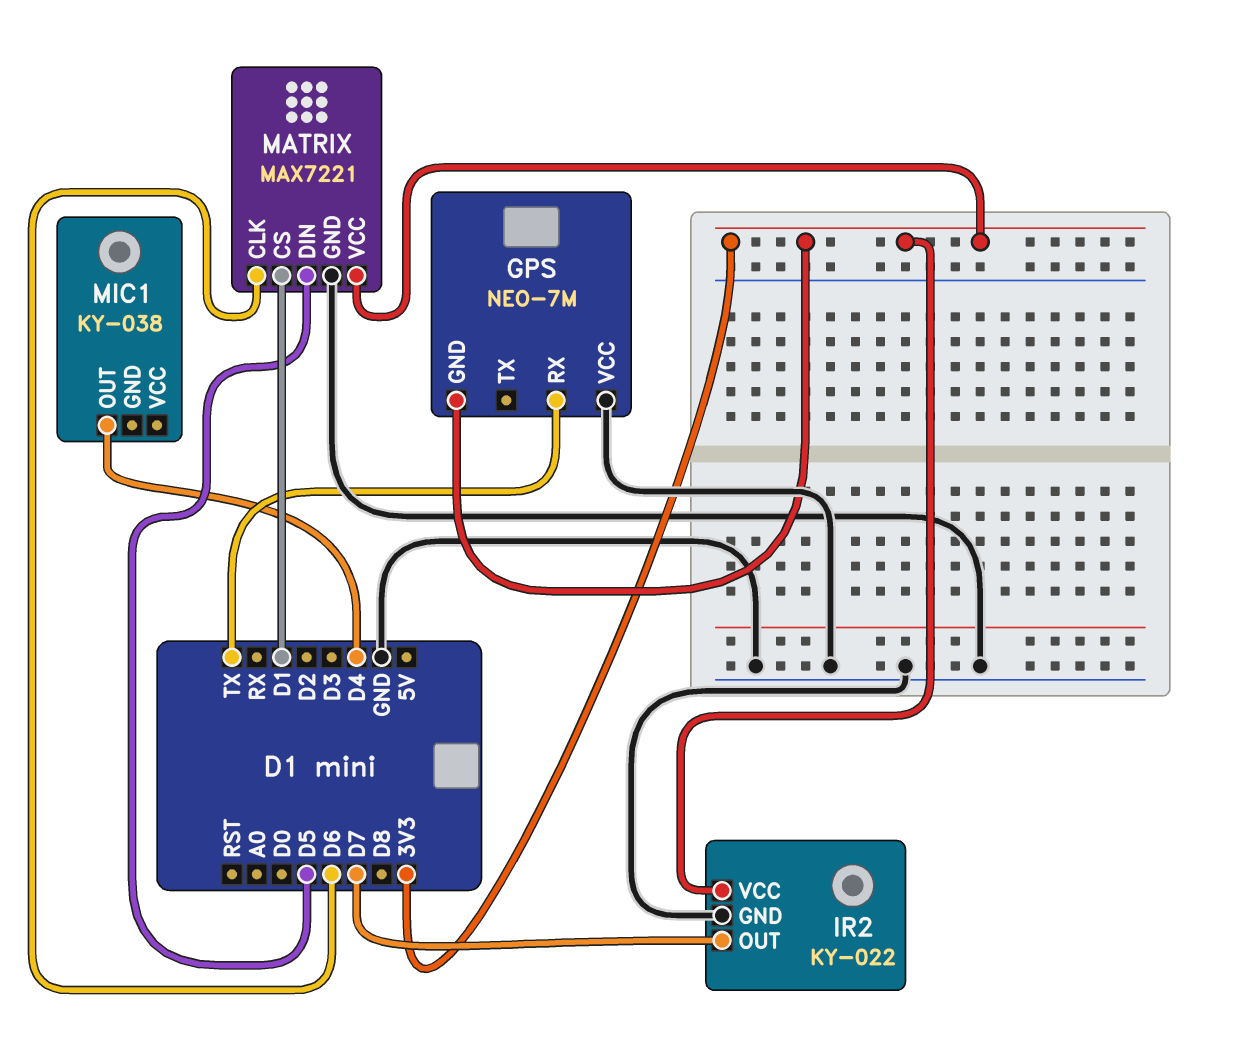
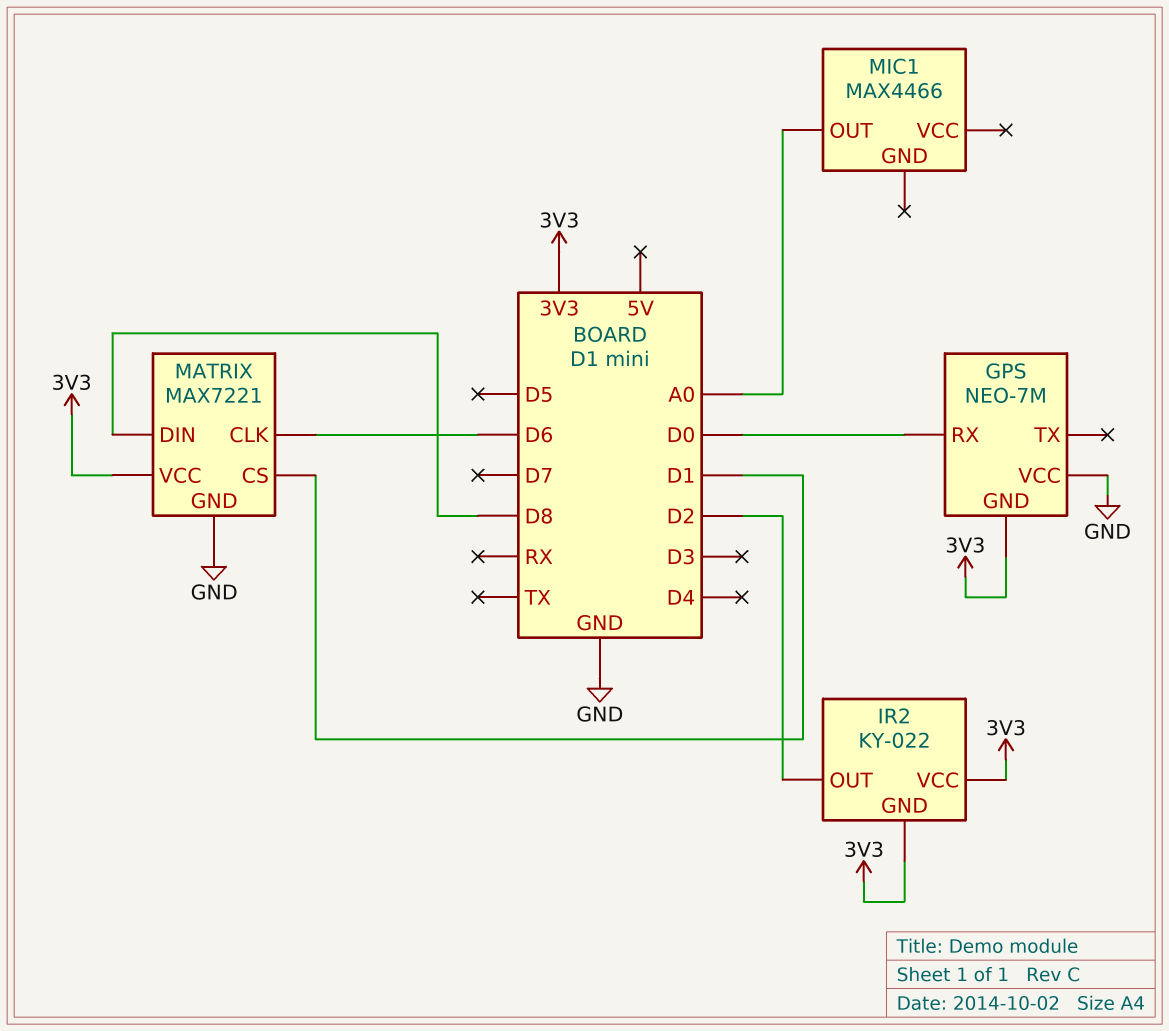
GPS pin RX: TX -> D0
IR2 pin GND: GND -> 3V3
IR2 pin OUT: D7 -> D2
MATRIX pin DIN: D5 -> D8
MIC1: KY-038 -> MAX4466
MIC1 pin OUT: D4 -> A0

